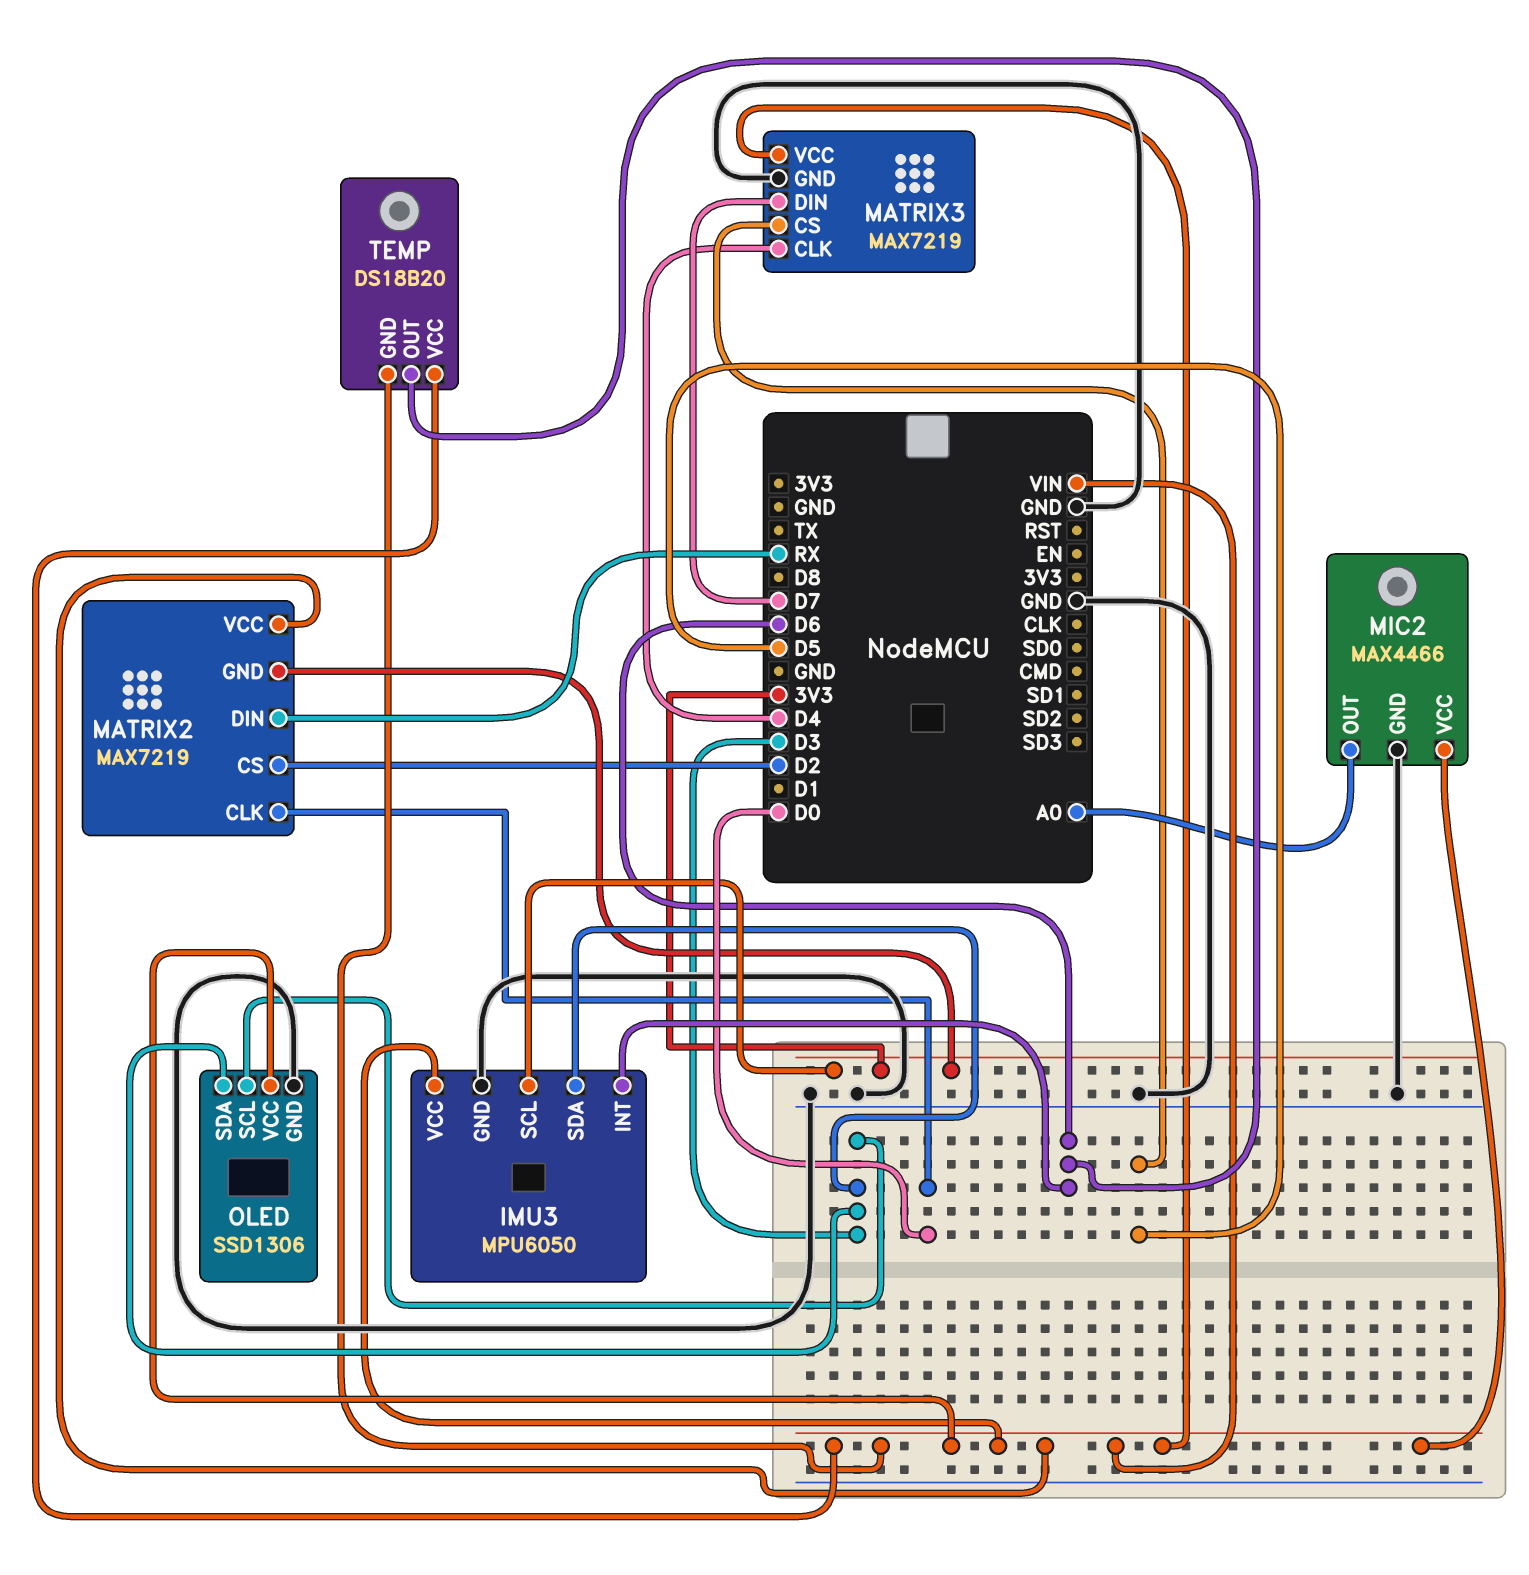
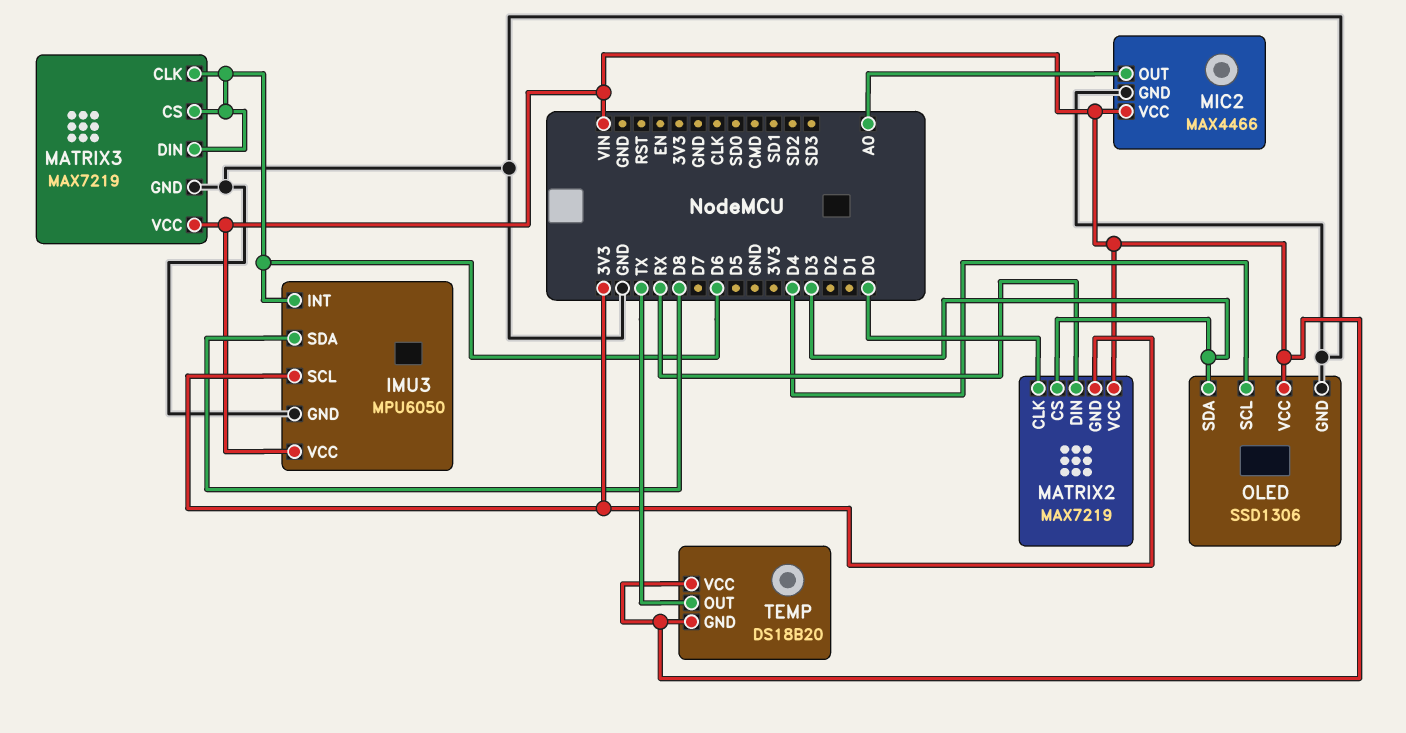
IMU3 pin SDA: D3 -> D8
MATRIX2 pin CS: D2 -> D3
MATRIX3 pin CLK: D4 -> D6
MATRIX3 pin CS: D5 -> D6
MATRIX3 pin DIN: D7 -> D6
OLED pin SCL: D3 -> D4
TEMP pin OUT: D6 -> TX

